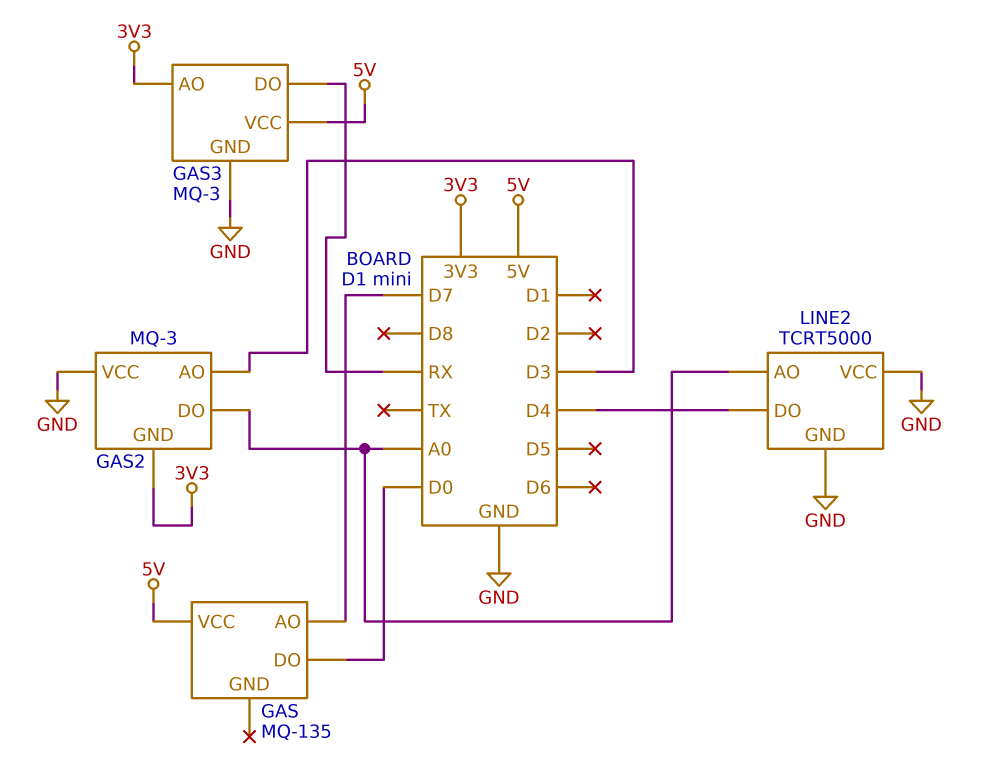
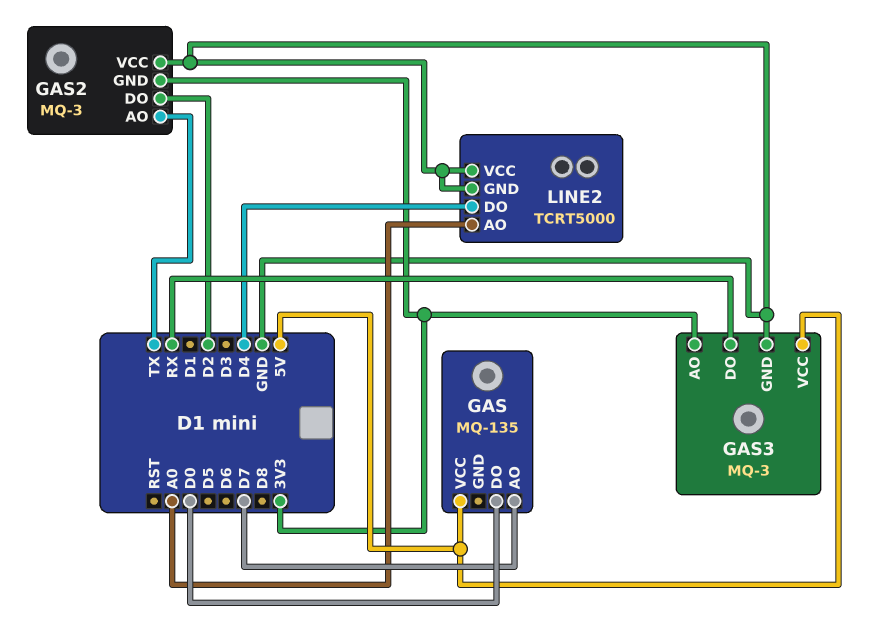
GAS2 pin AO: D3 -> TX
GAS2 pin DO: A0 -> D2

